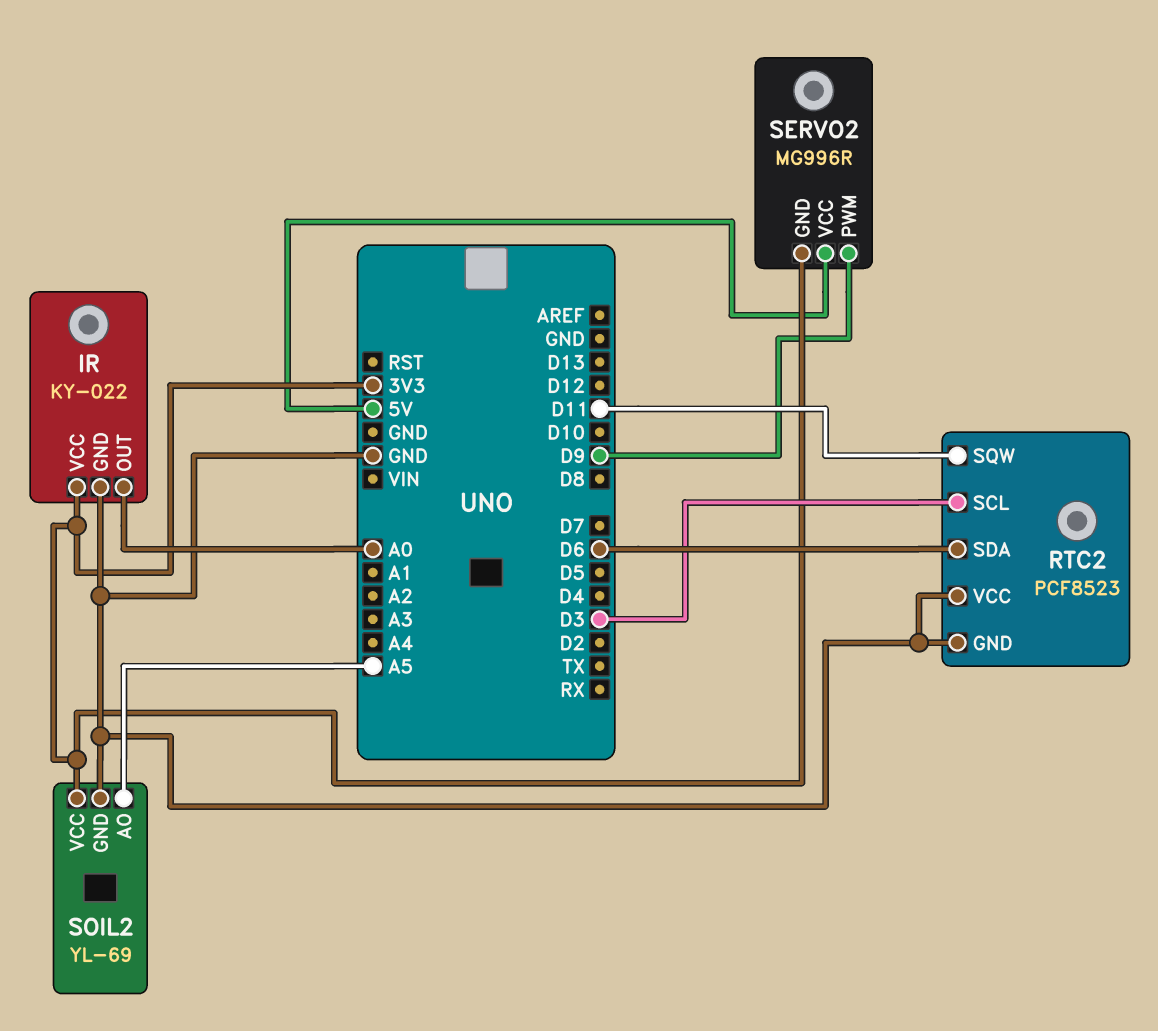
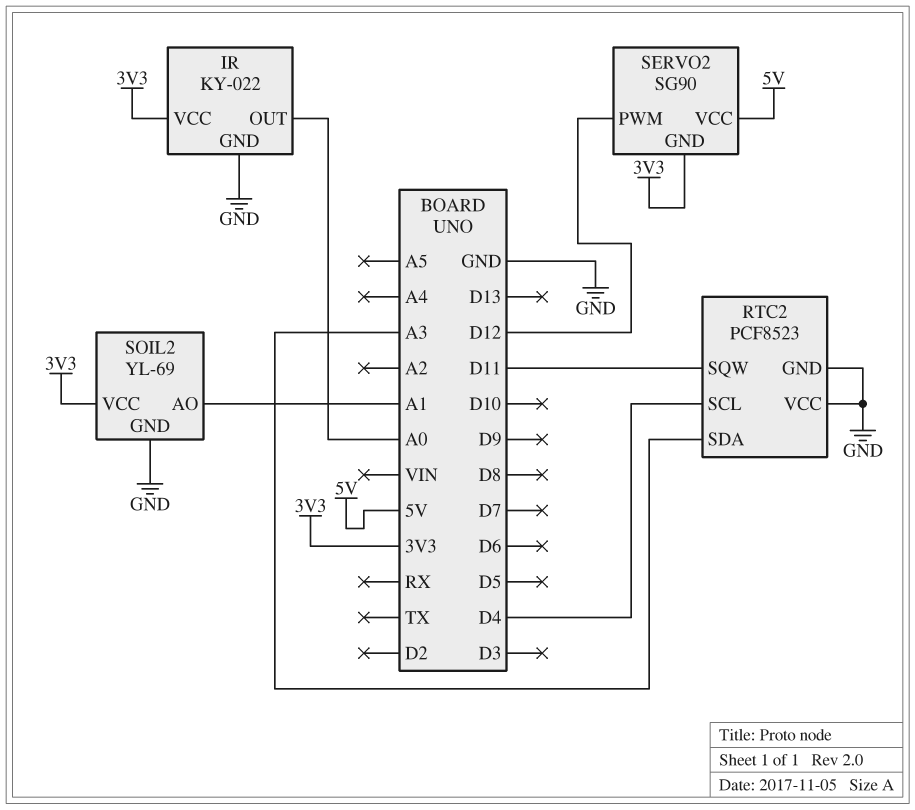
RTC2 pin SCL: D3 -> D4
RTC2 pin SDA: D6 -> A3
SERVO2: MG996R -> SG90
SERVO2 pin PWM: D9 -> D12
SOIL2 pin AO: A5 -> A1

